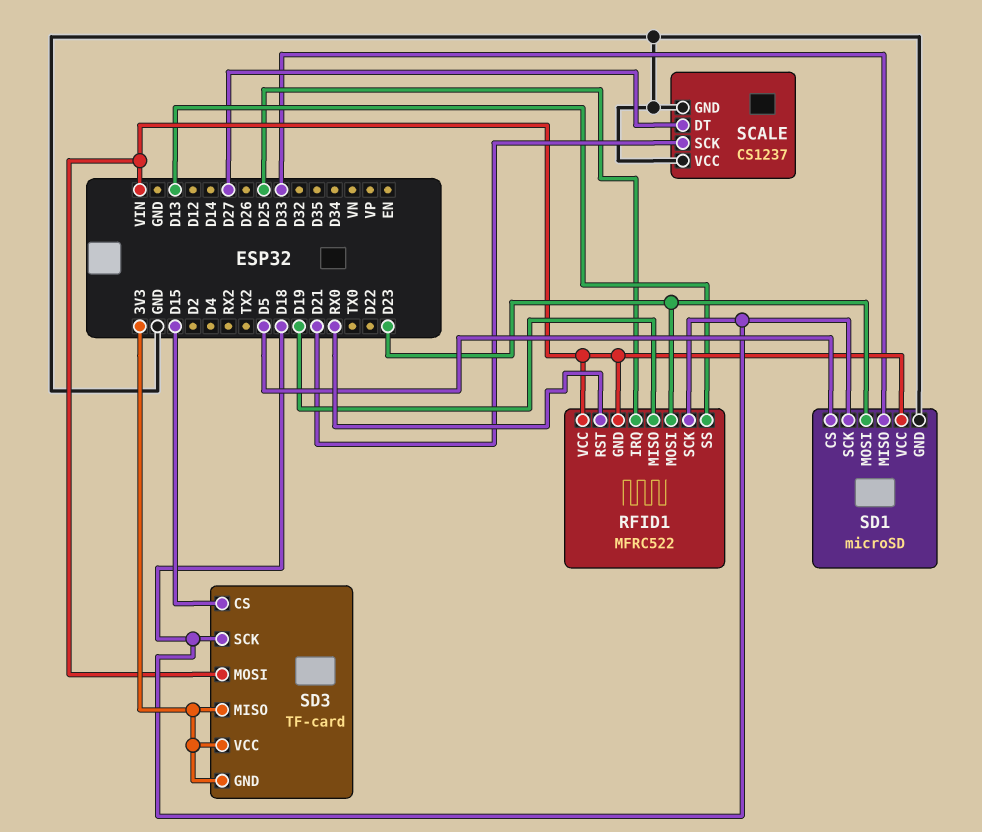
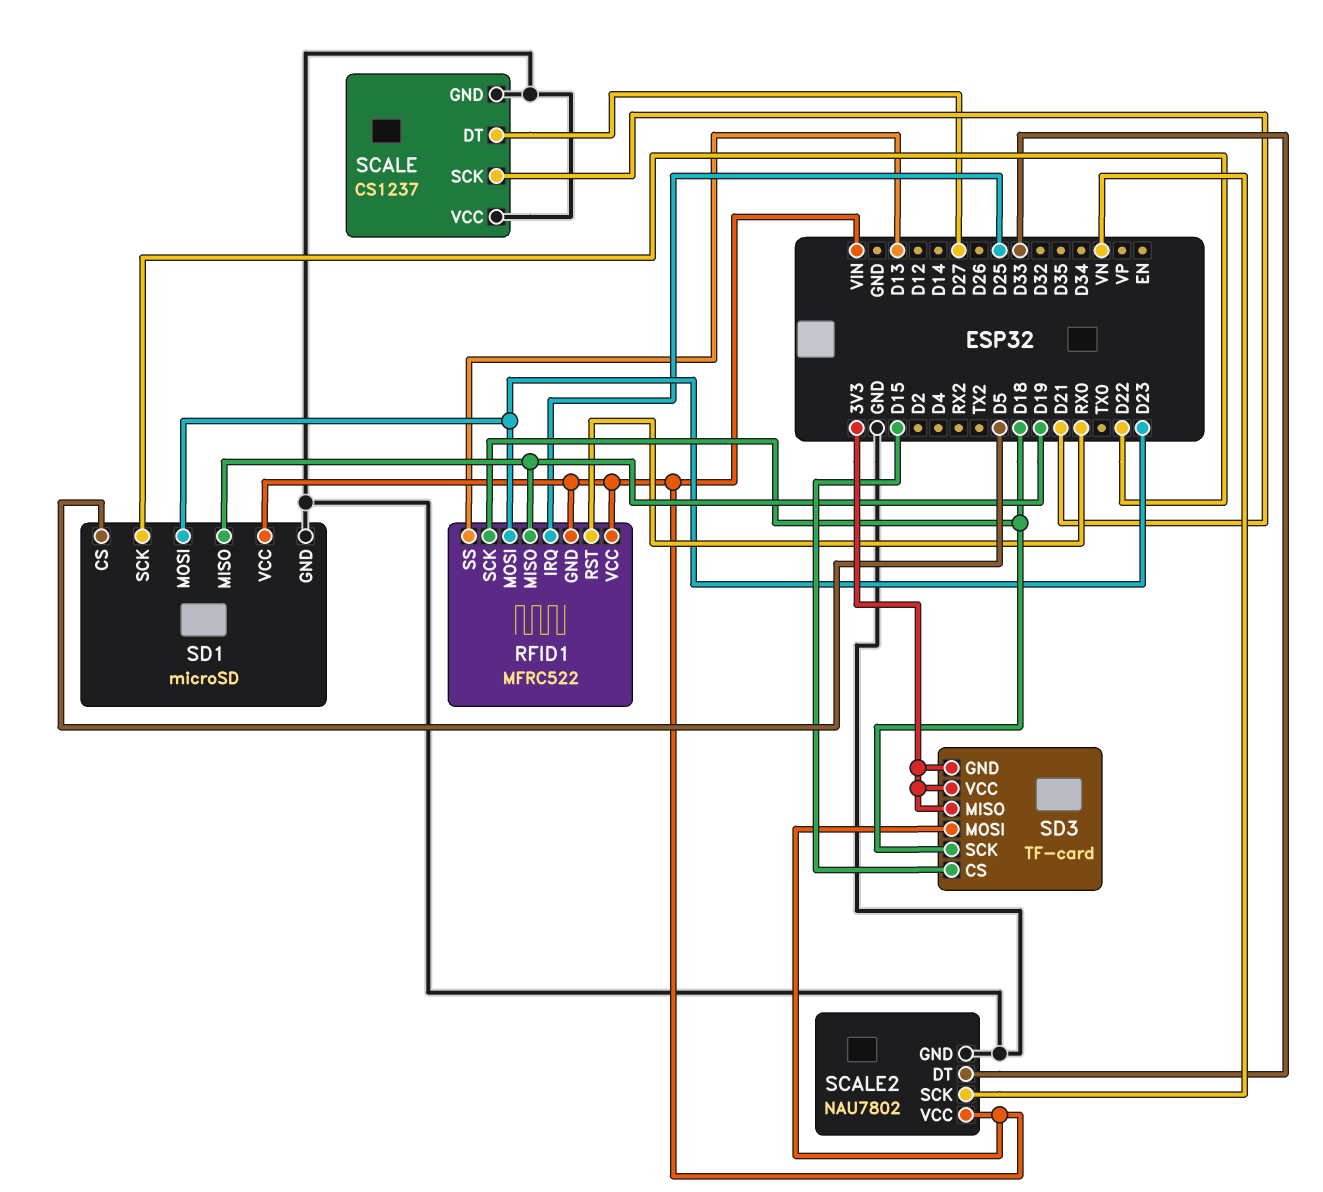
SCALE2: none -> NAU7802
SCALE2 pin DT: none -> D33
SCALE2 pin GND: none -> GND
SCALE2 pin SCK: none -> VN
SCALE2 pin VCC: none -> VIN
SD1 pin MISO: D33 -> D19
SD1 pin SCK: D18 -> D22

